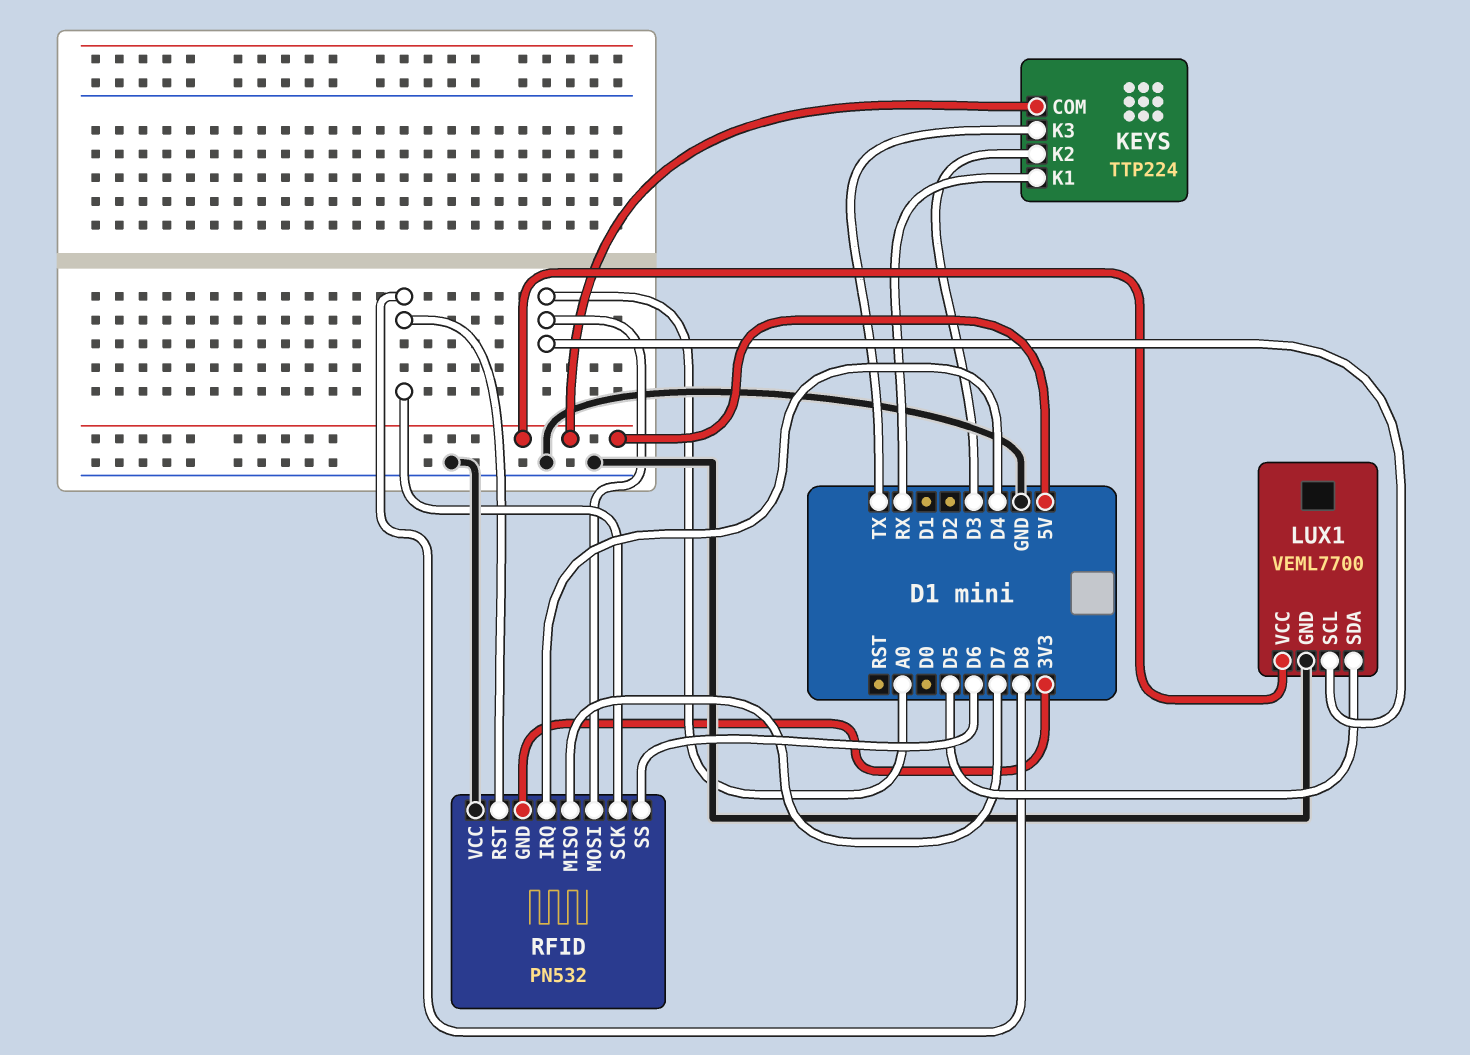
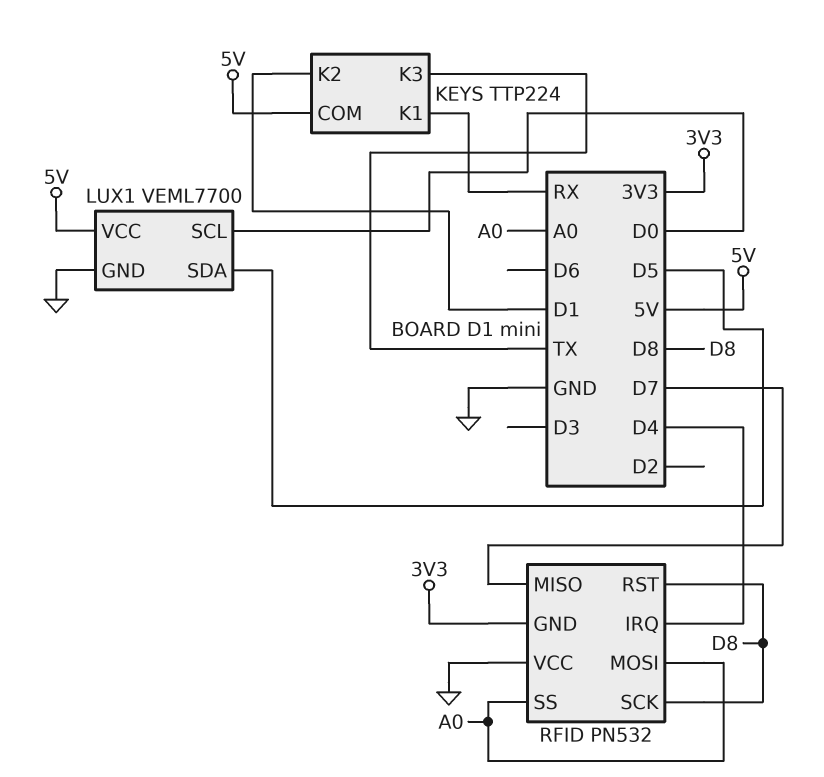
KEYS pin K2: D3 -> D1
LUX1 pin SCL: A0 -> D0
RFID pin SS: D6 -> A0

